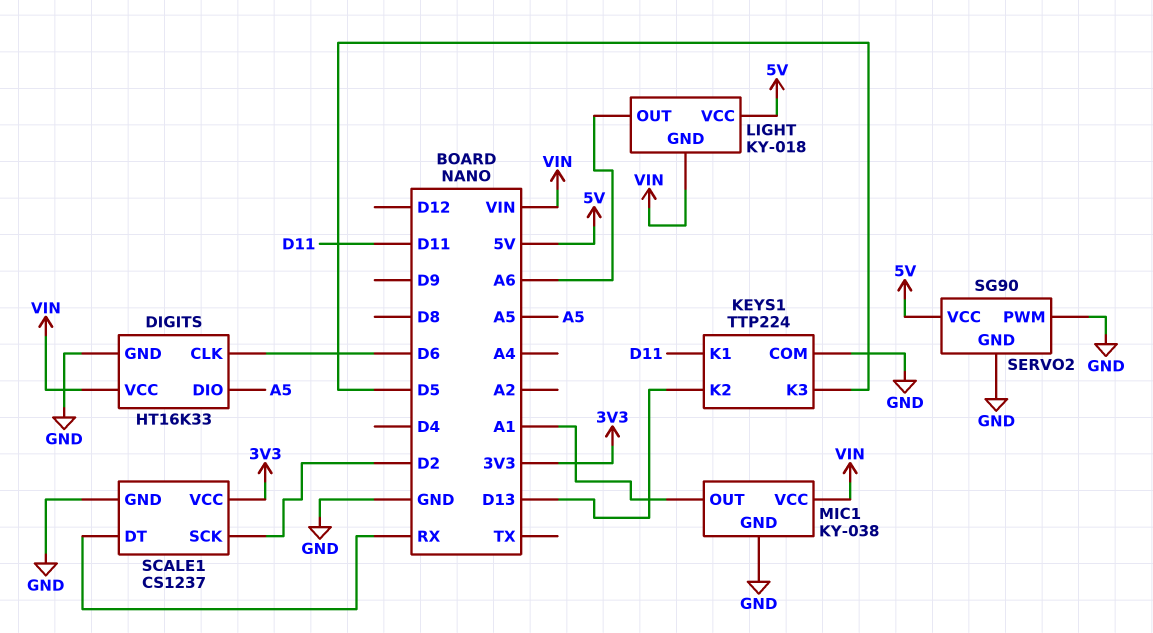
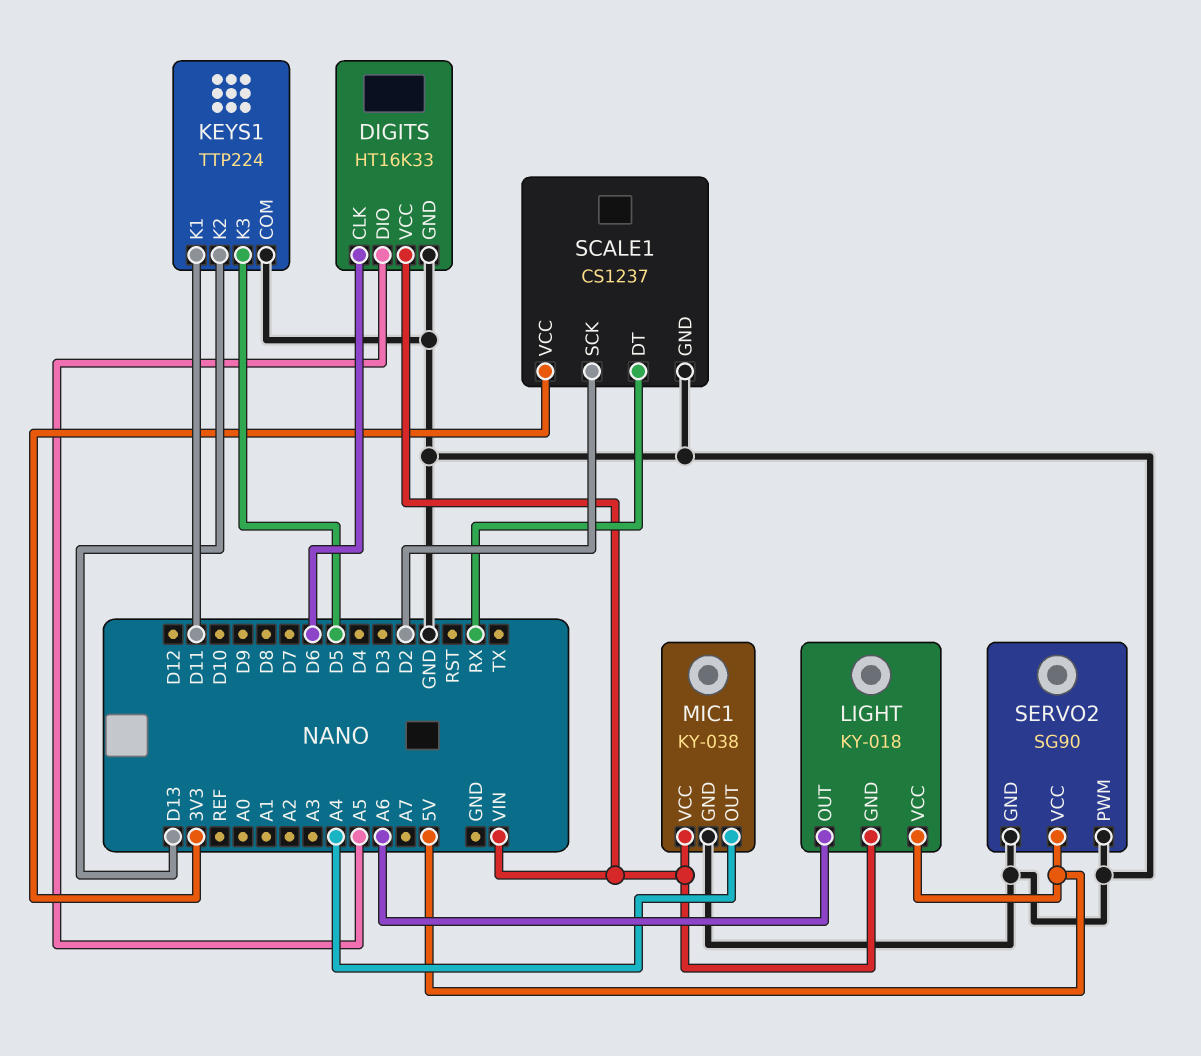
MIC1 pin OUT: A1 -> A4

